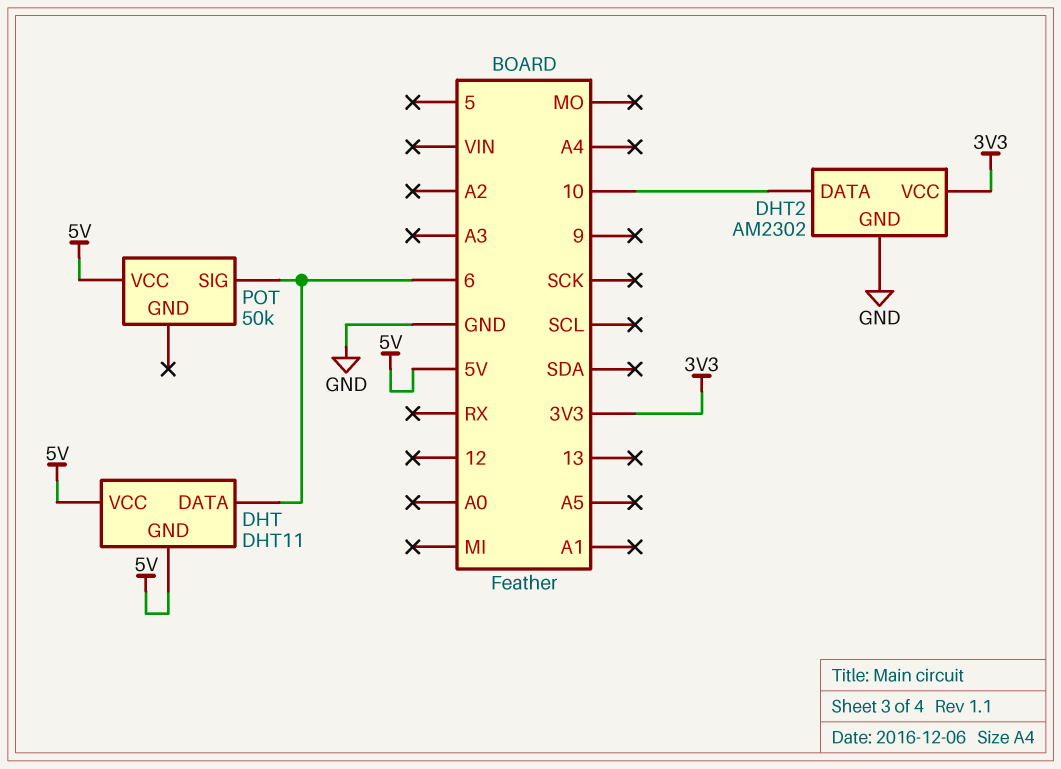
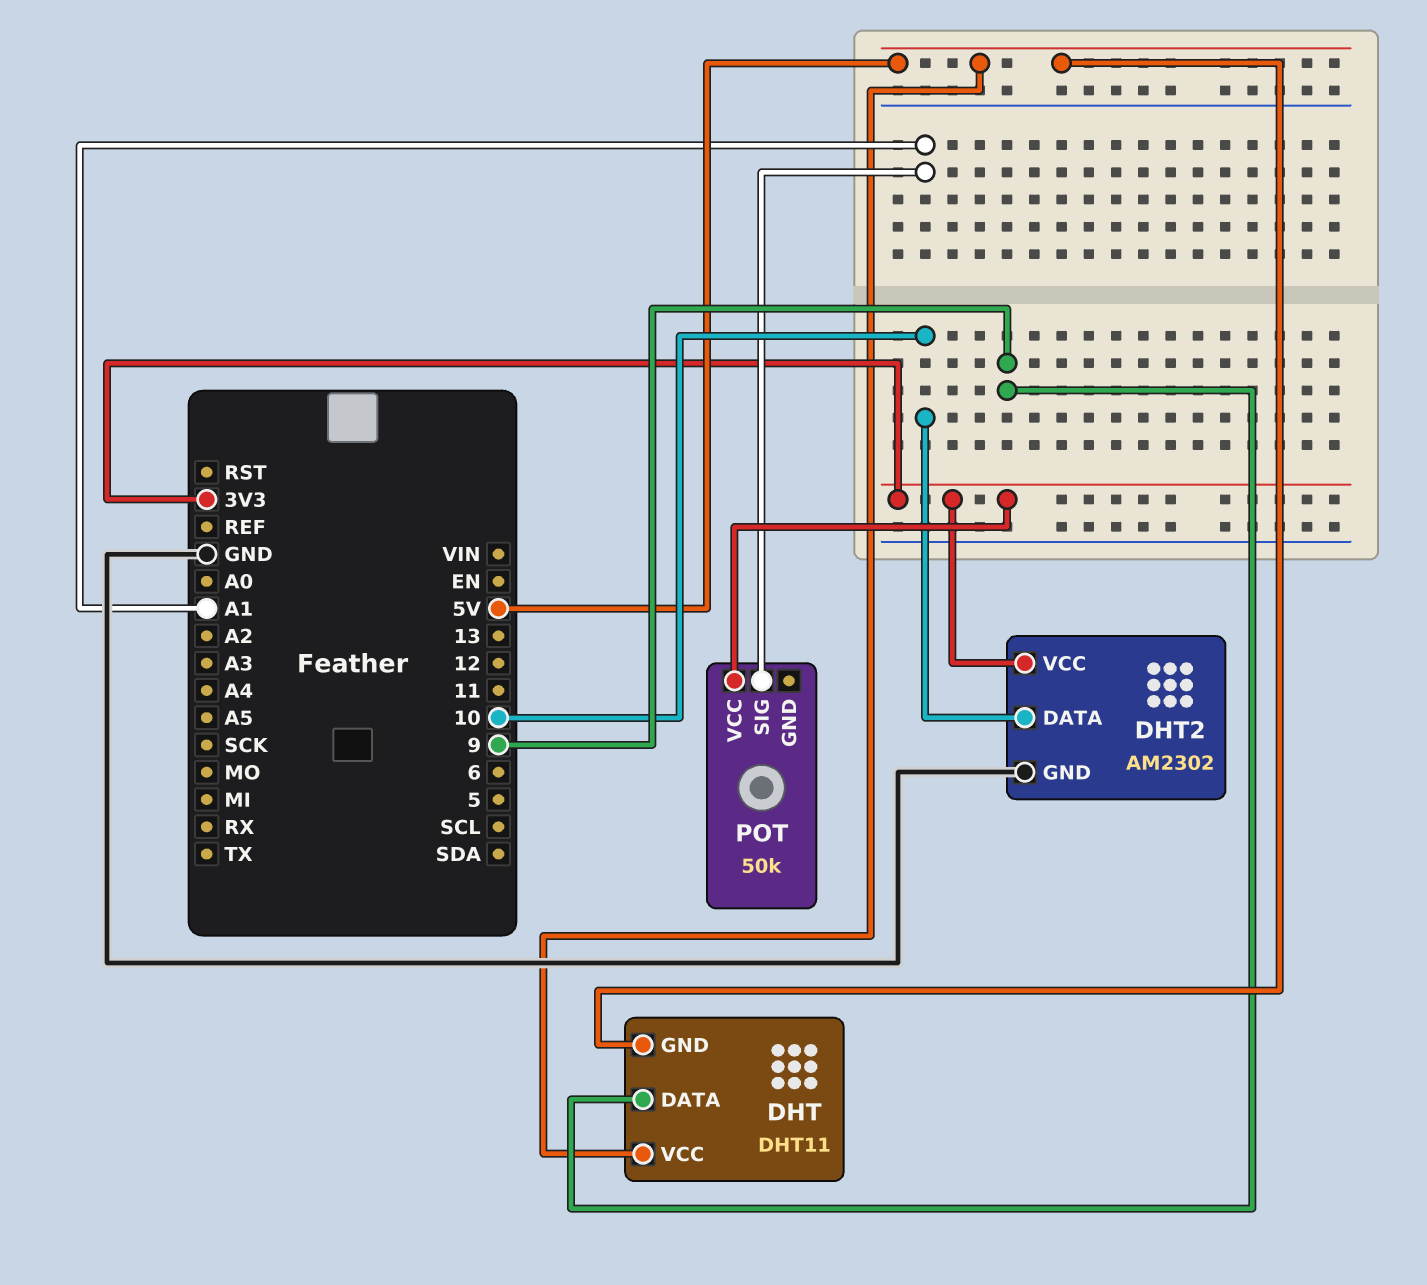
DHT pin DATA: 6 -> 9
POT pin SIG: 6 -> A1
POT pin VCC: 5V -> 3V3

